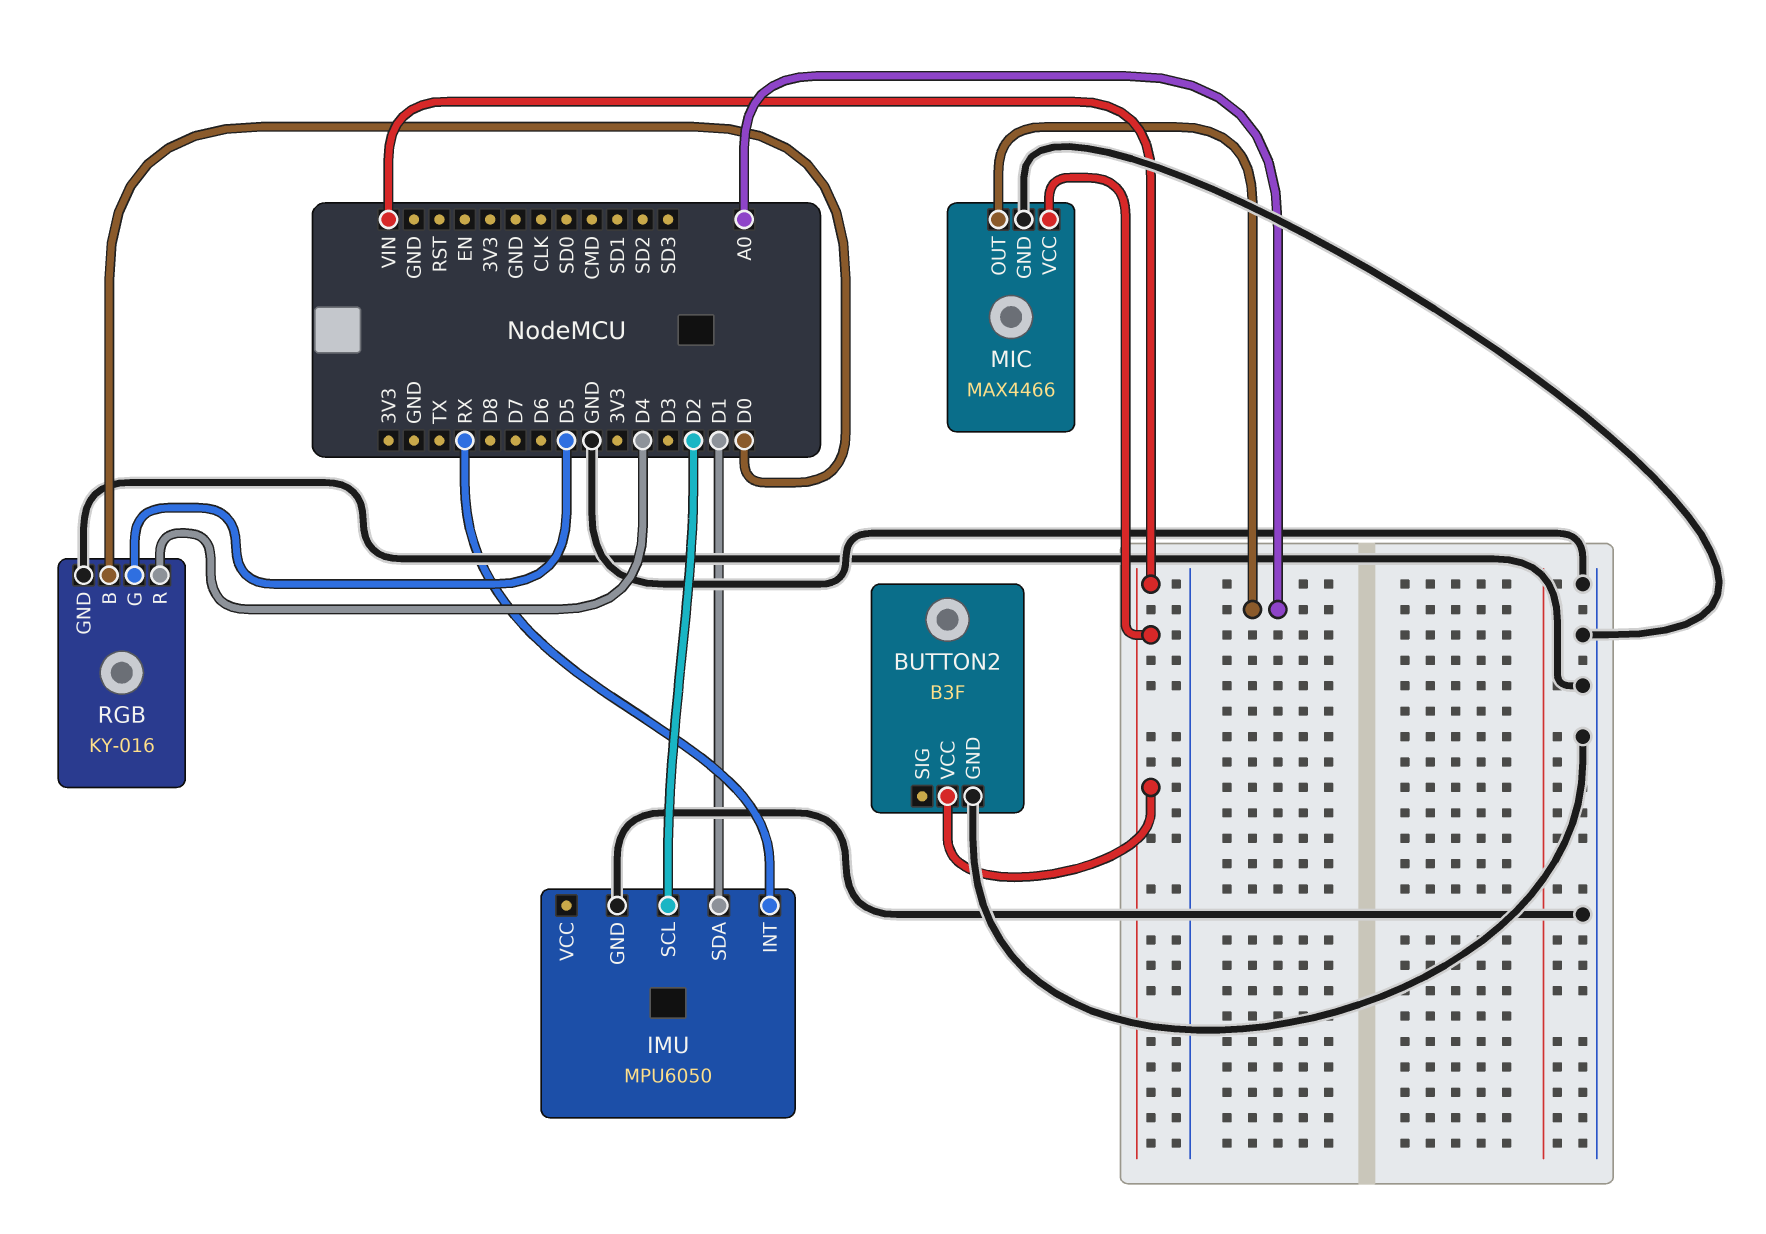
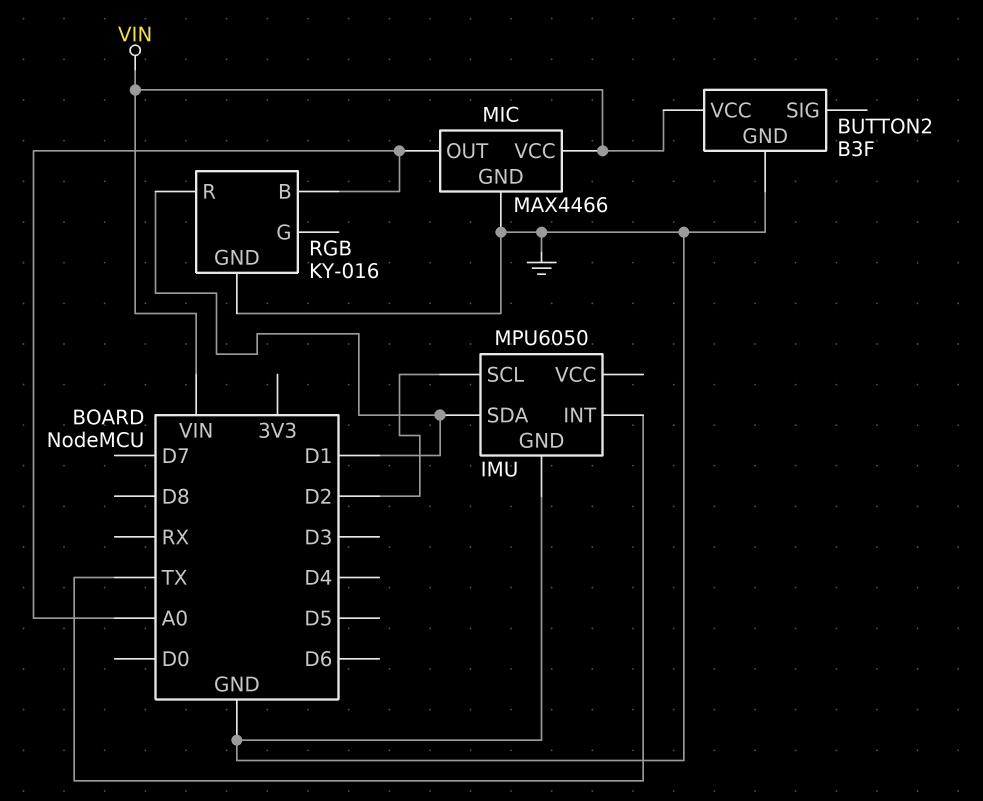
IMU pin INT: RX -> TX
RGB pin B: D0 -> A0
RGB pin G: D5 -> none
RGB pin R: D4 -> D1

